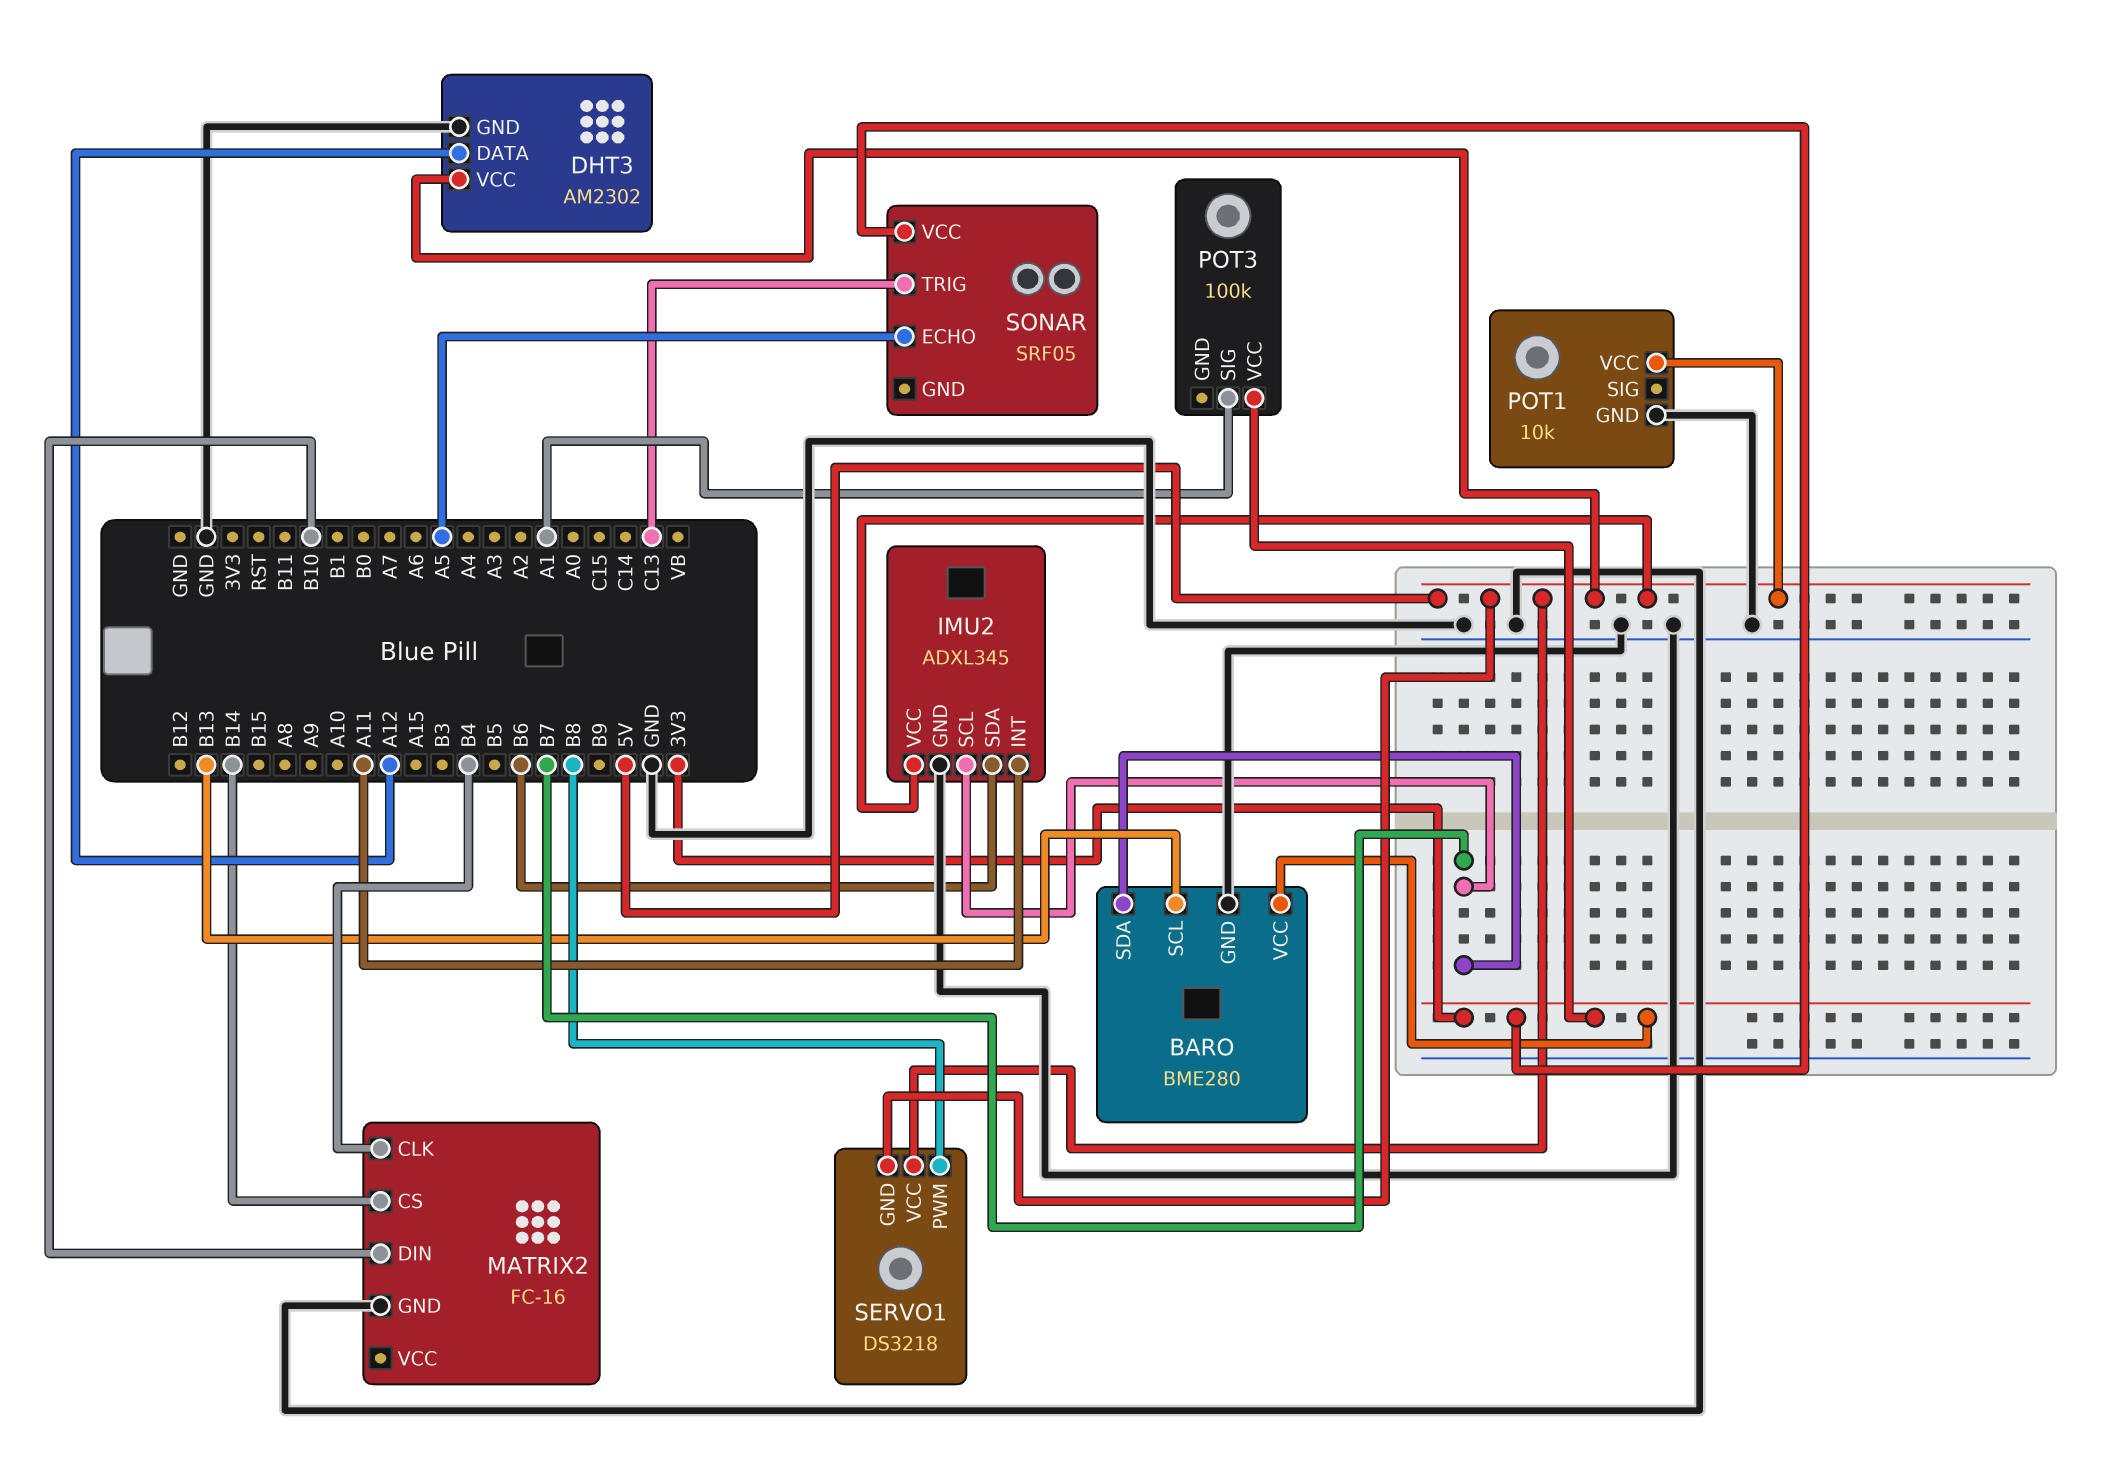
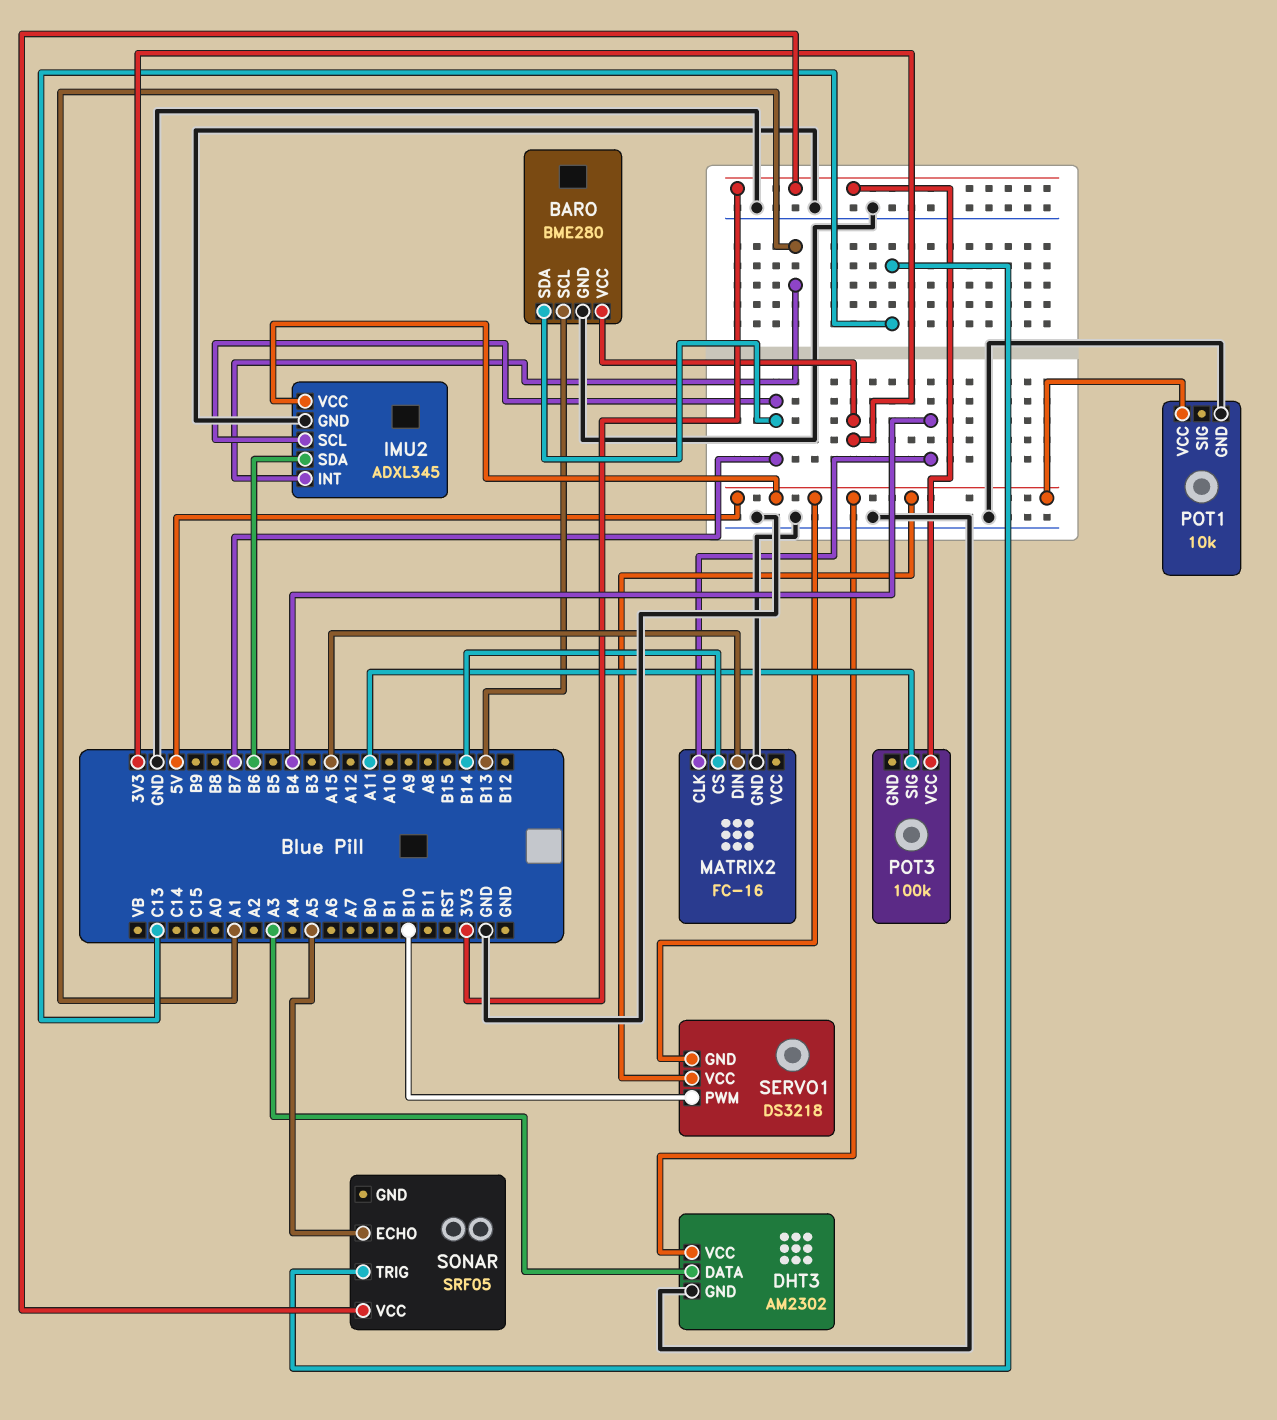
DHT3 pin DATA: A12 -> A3
IMU2 pin INT: A11 -> A1
MATRIX2 pin DIN: B10 -> A15
POT3 pin SIG: A1 -> A11
SERVO1 pin PWM: B8 -> B10

